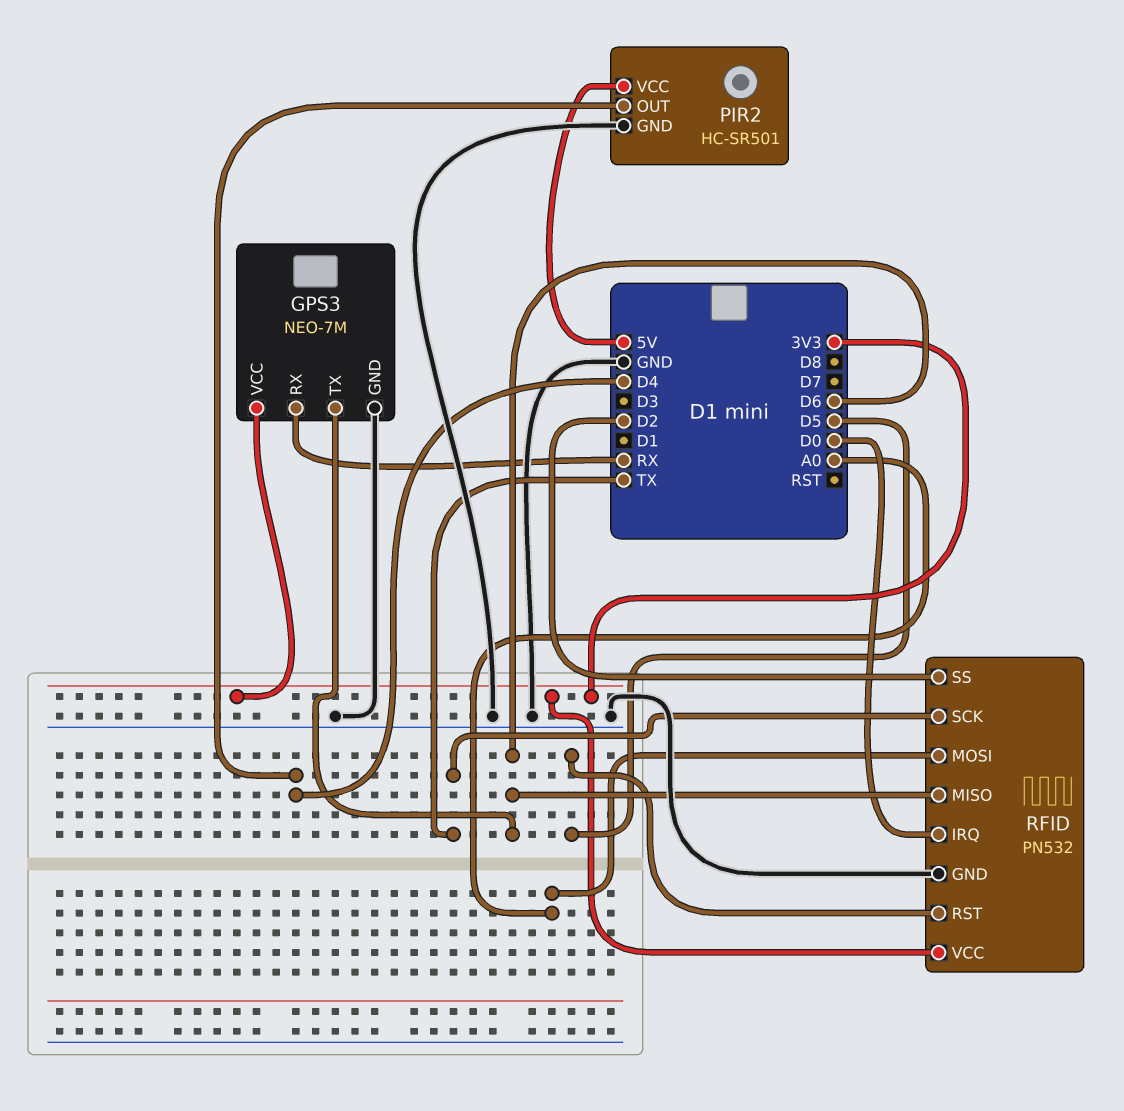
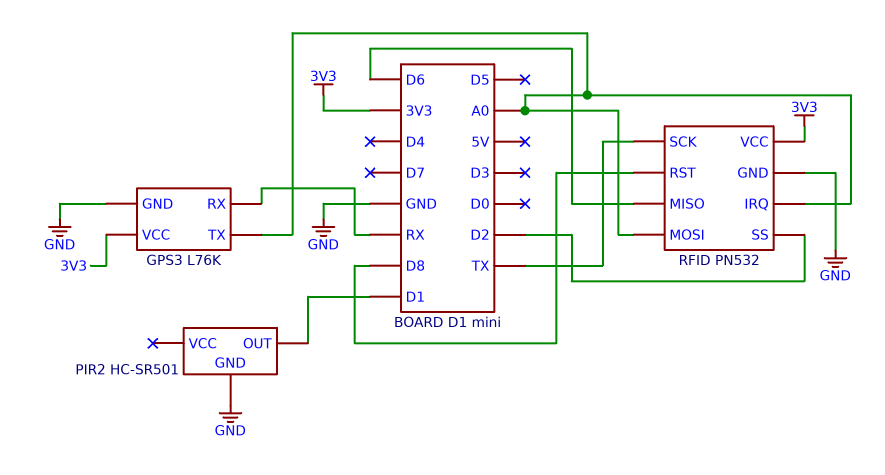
GPS3: NEO-7M -> L76K
GPS3 pin TX: D6 -> A0
PIR2 pin OUT: D4 -> D1
PIR2 pin VCC: 5V -> none
RFID pin IRQ: D0 -> A0
RFID pin RST: D5 -> D8

